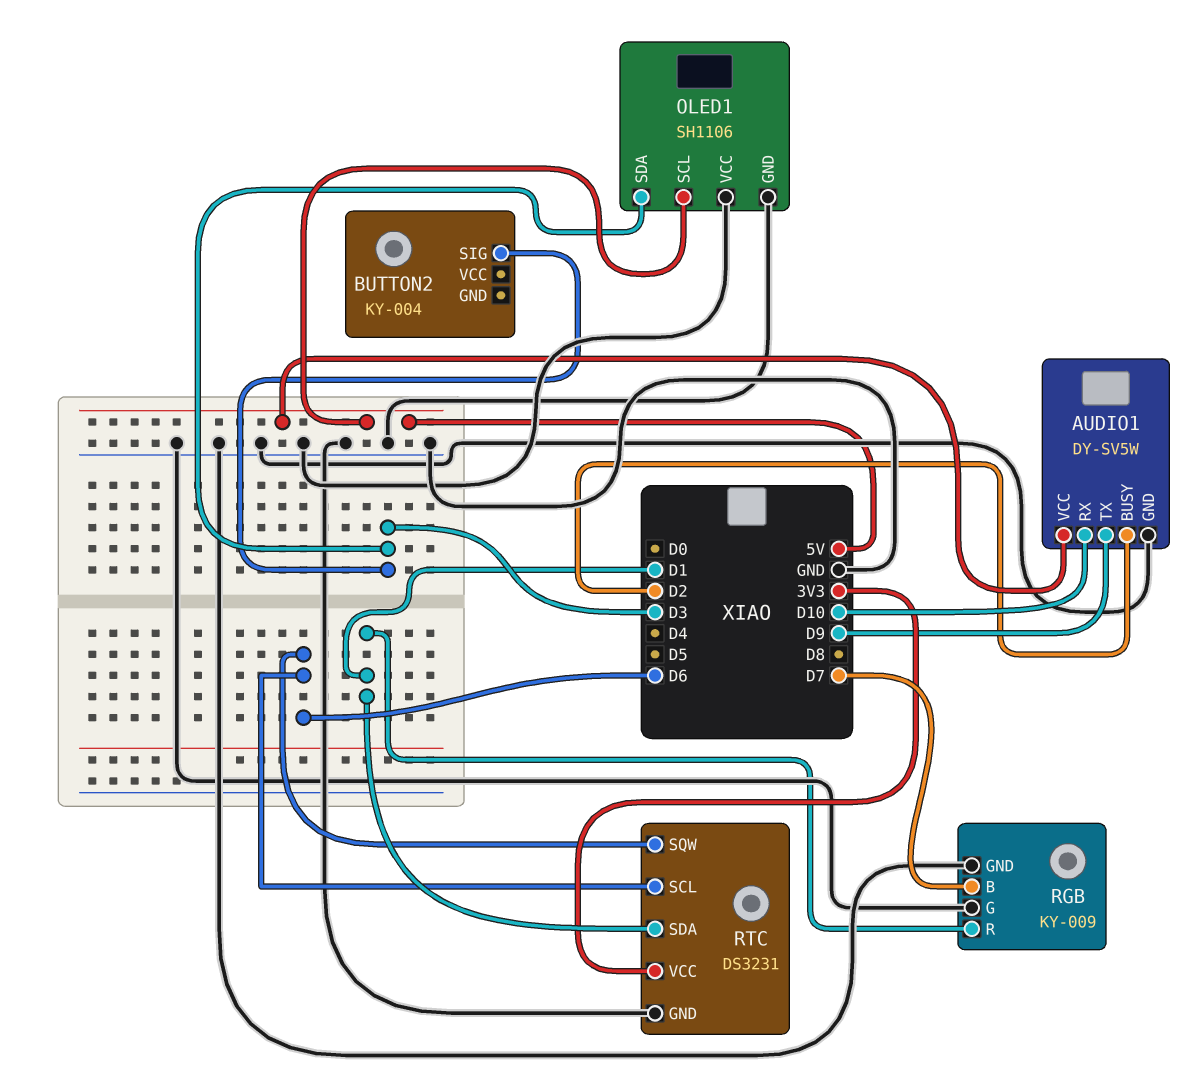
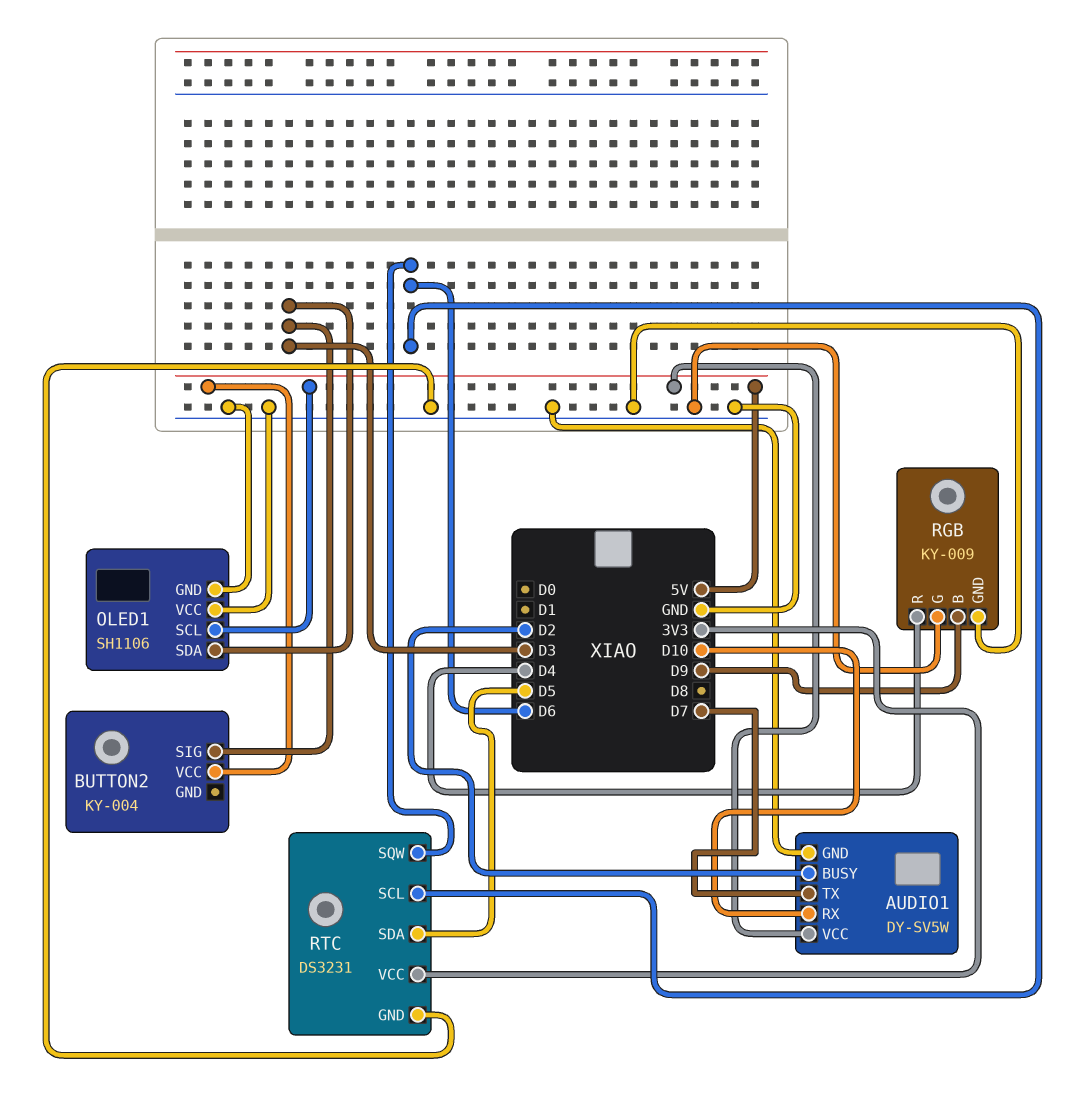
AUDIO1 pin TX: D9 -> D7
BUTTON2 pin VCC: none -> 5V
RGB pin B: D7 -> D9
RGB pin R: D1 -> D4
RTC pin SDA: D1 -> D5

